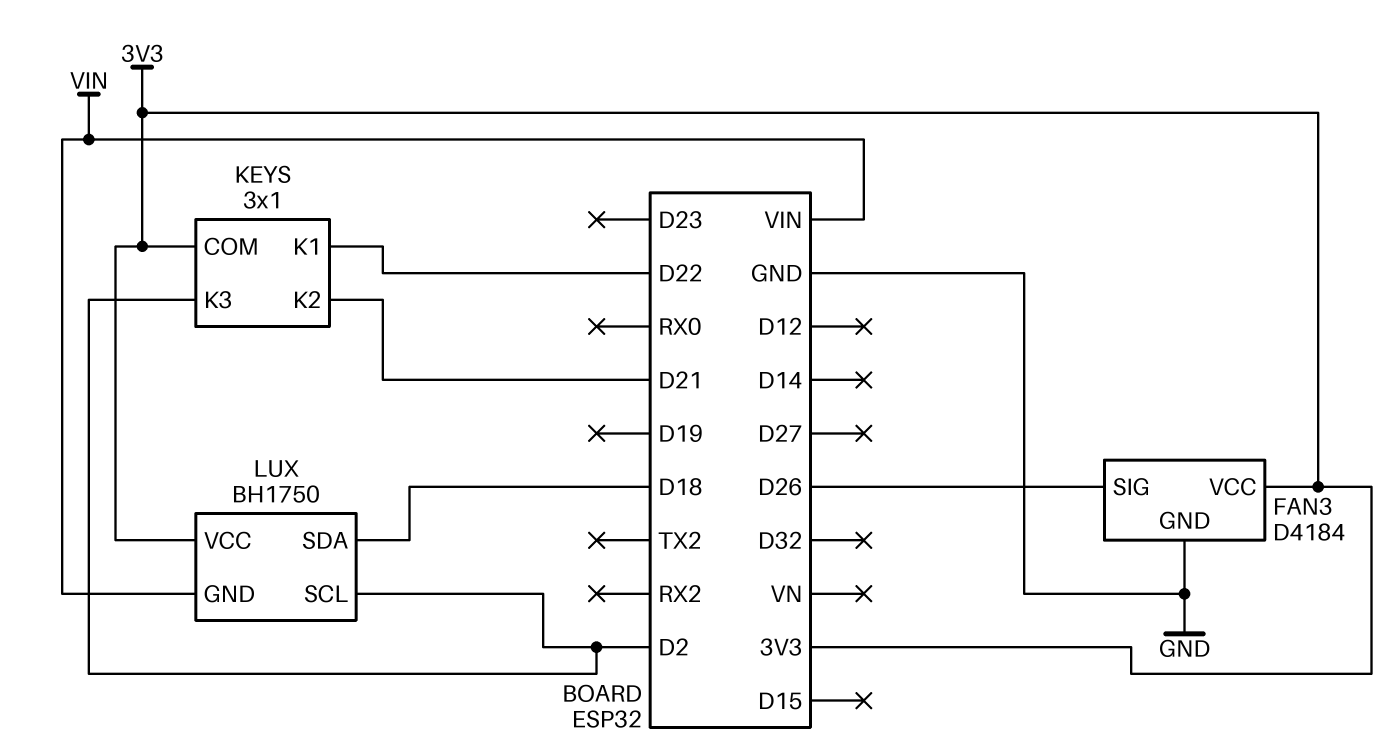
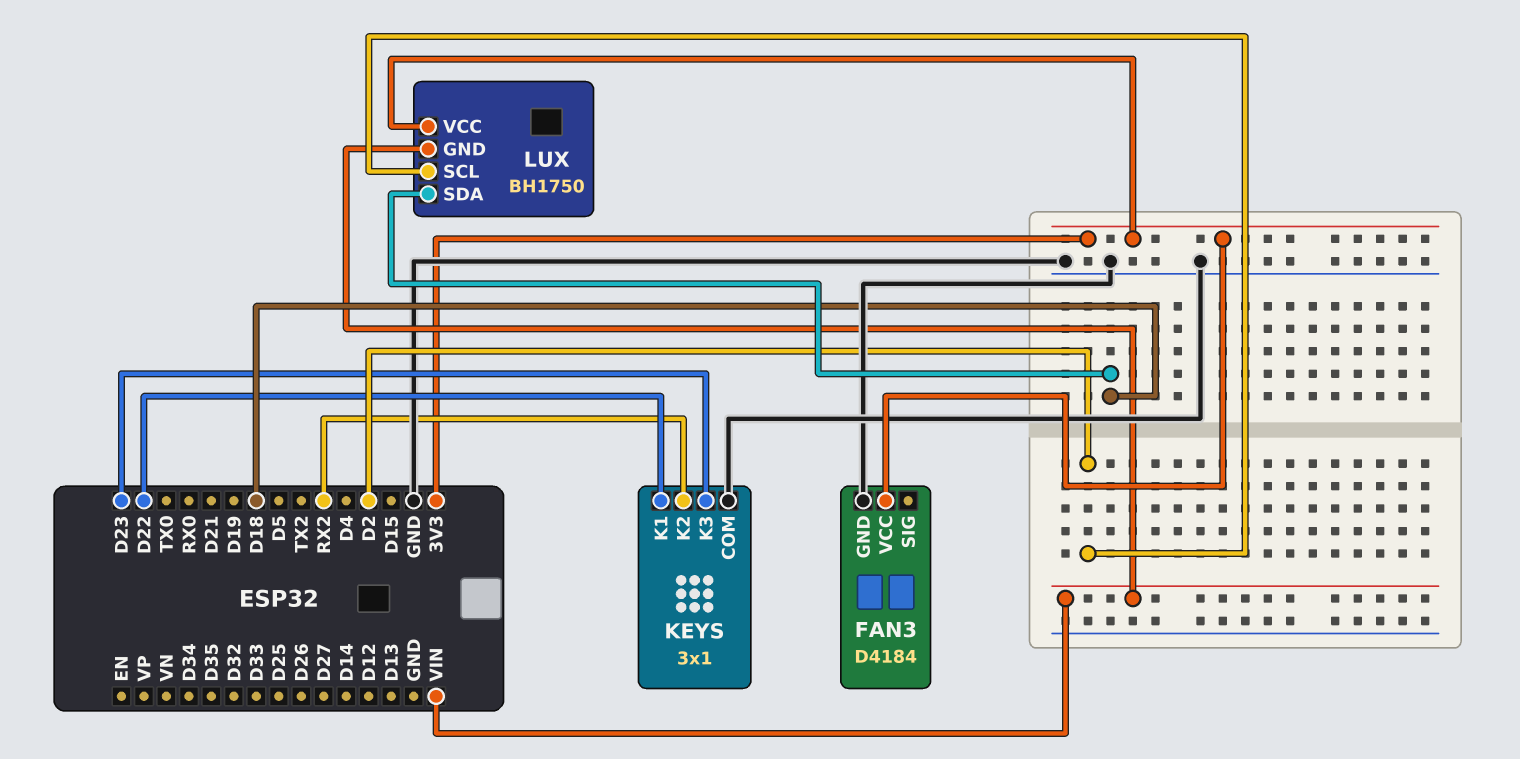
FAN3 pin SIG: D26 -> none
KEYS pin COM: 3V3 -> GND
KEYS pin K2: D21 -> RX2
KEYS pin K3: D2 -> D23

